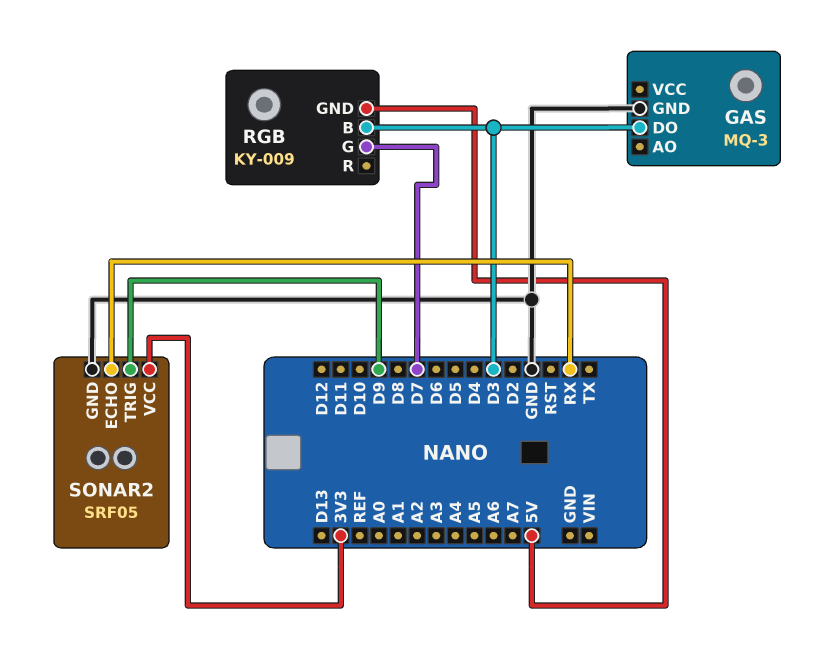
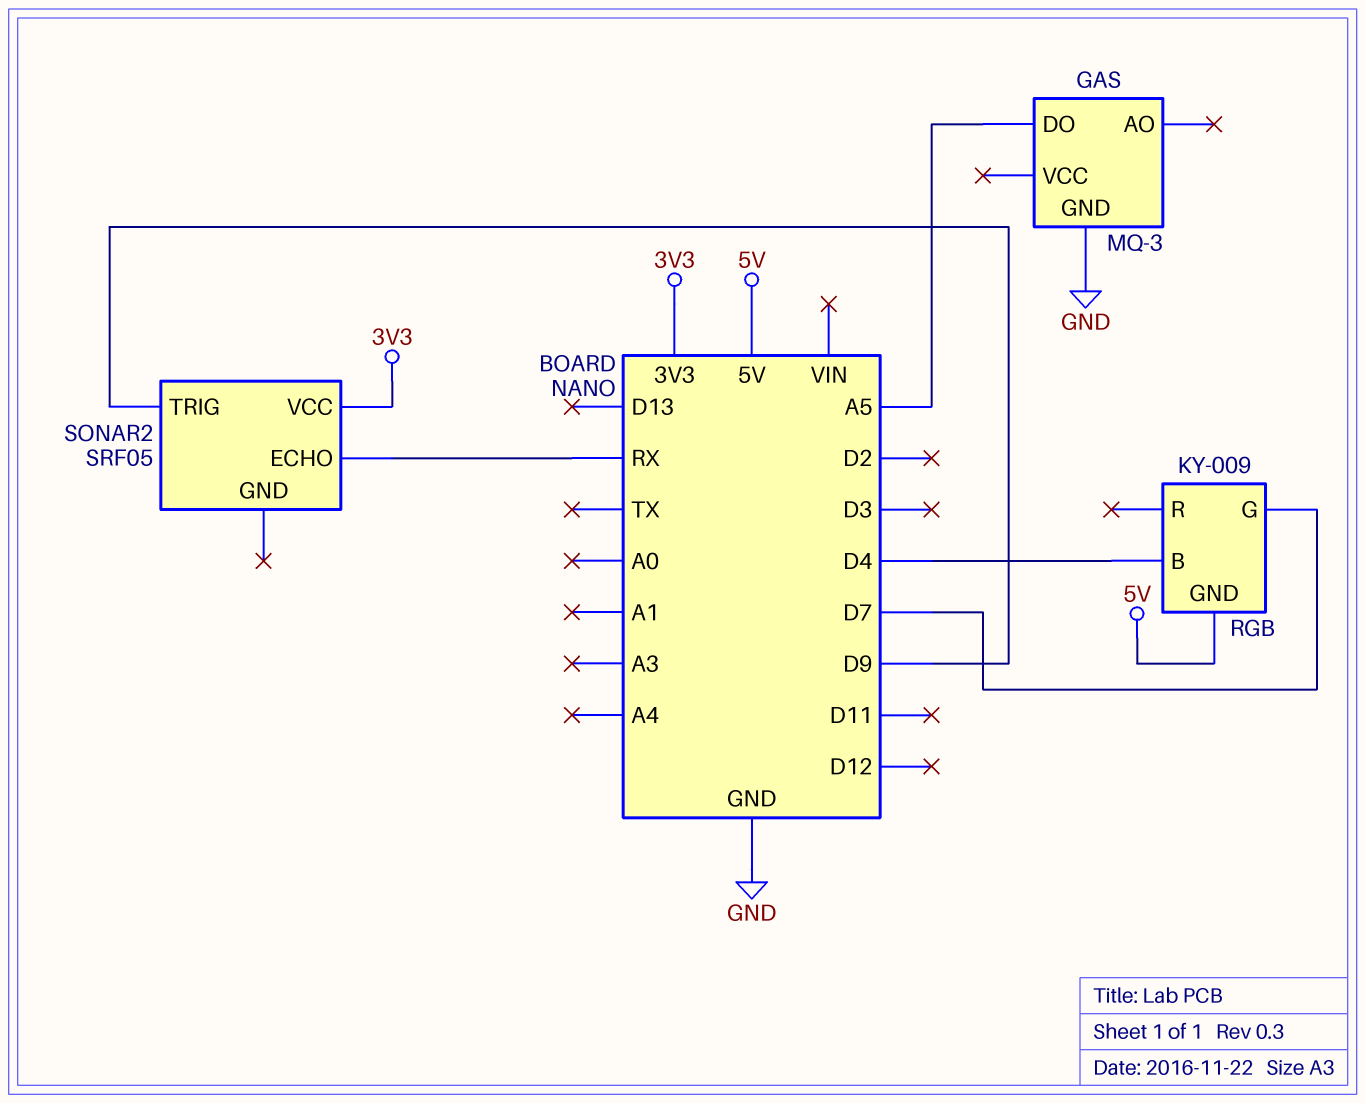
GAS pin DO: D3 -> A5
RGB pin B: D3 -> D4
SONAR2 pin GND: GND -> none

